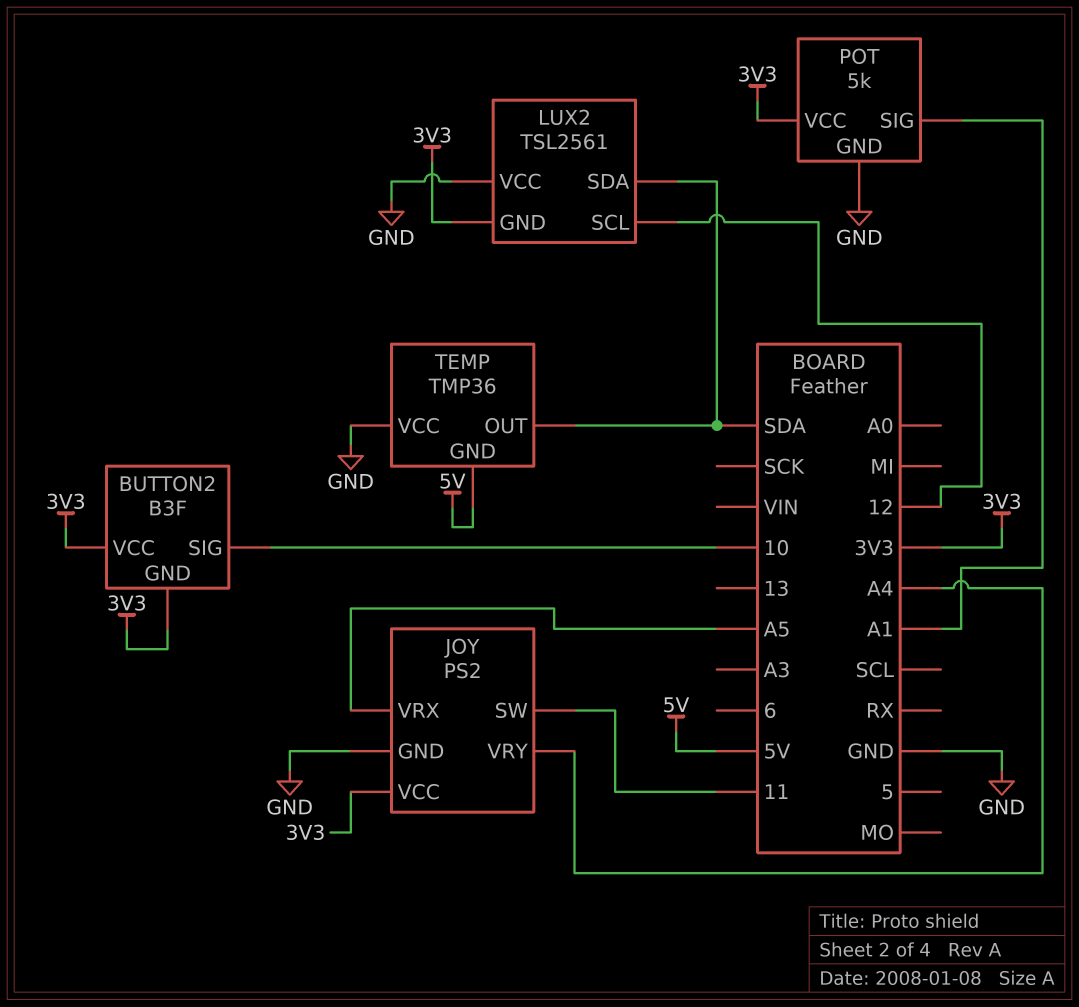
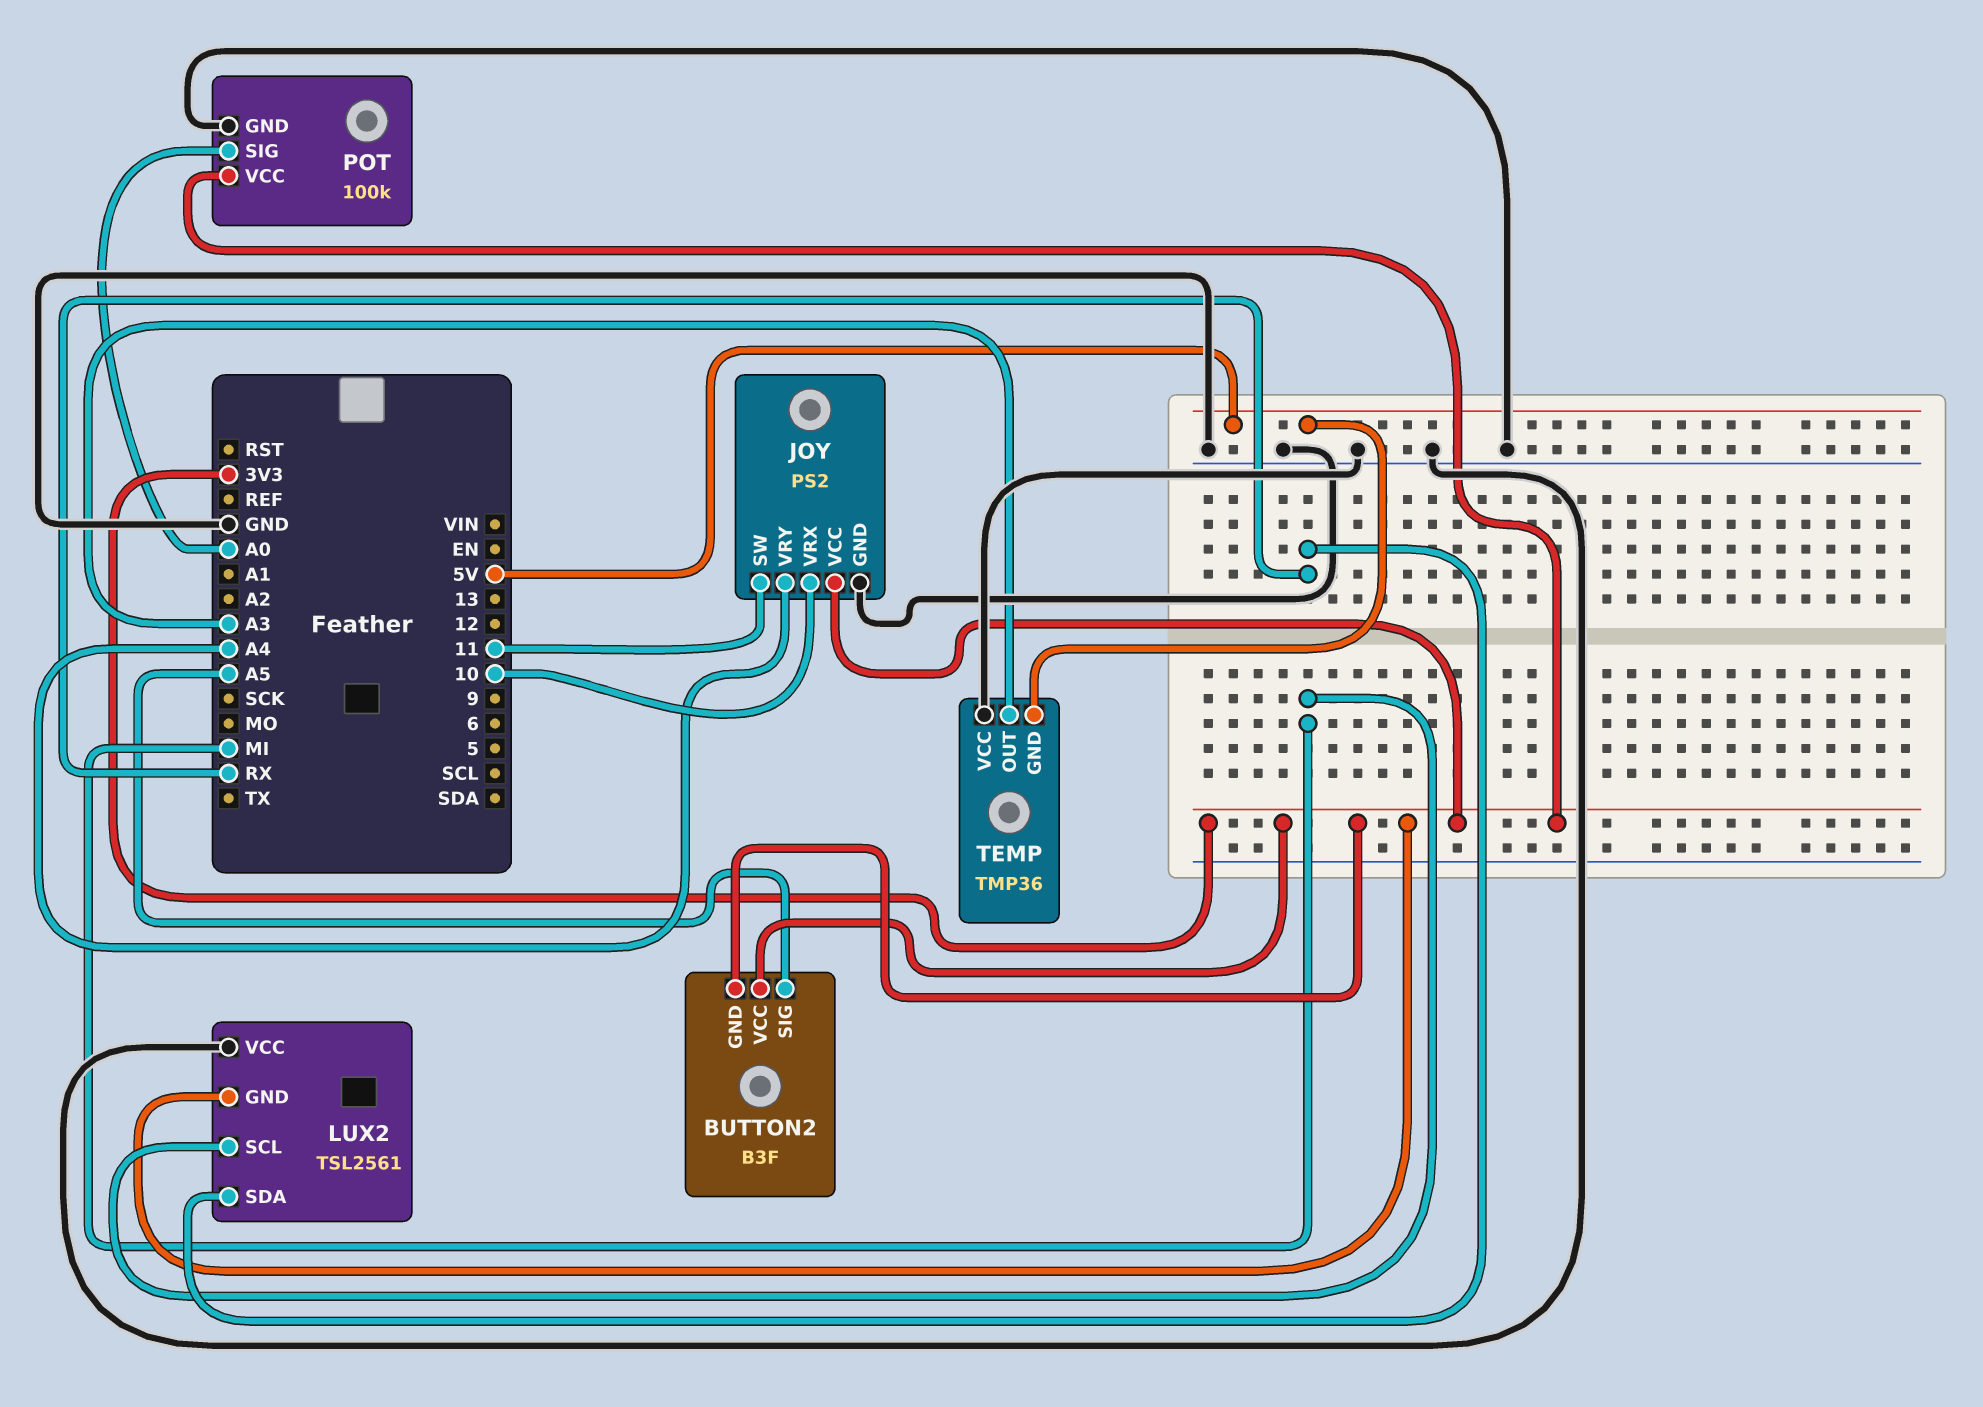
BUTTON2 pin SIG: 10 -> A5
JOY pin VRX: A5 -> 10
LUX2 pin SCL: 12 -> MI
LUX2 pin SDA: SDA -> RX
POT: 5k -> 100k
POT pin SIG: A1 -> A0
TEMP pin OUT: SDA -> A3

